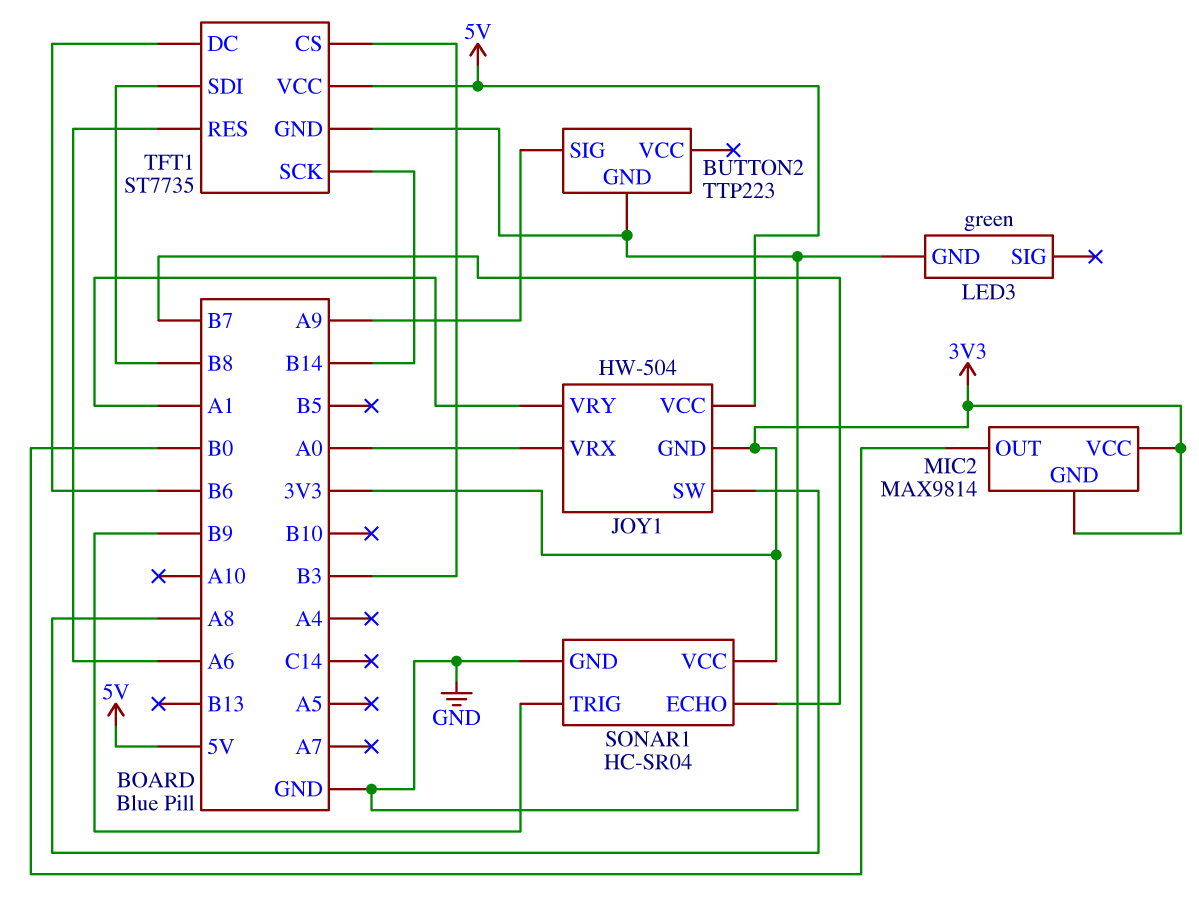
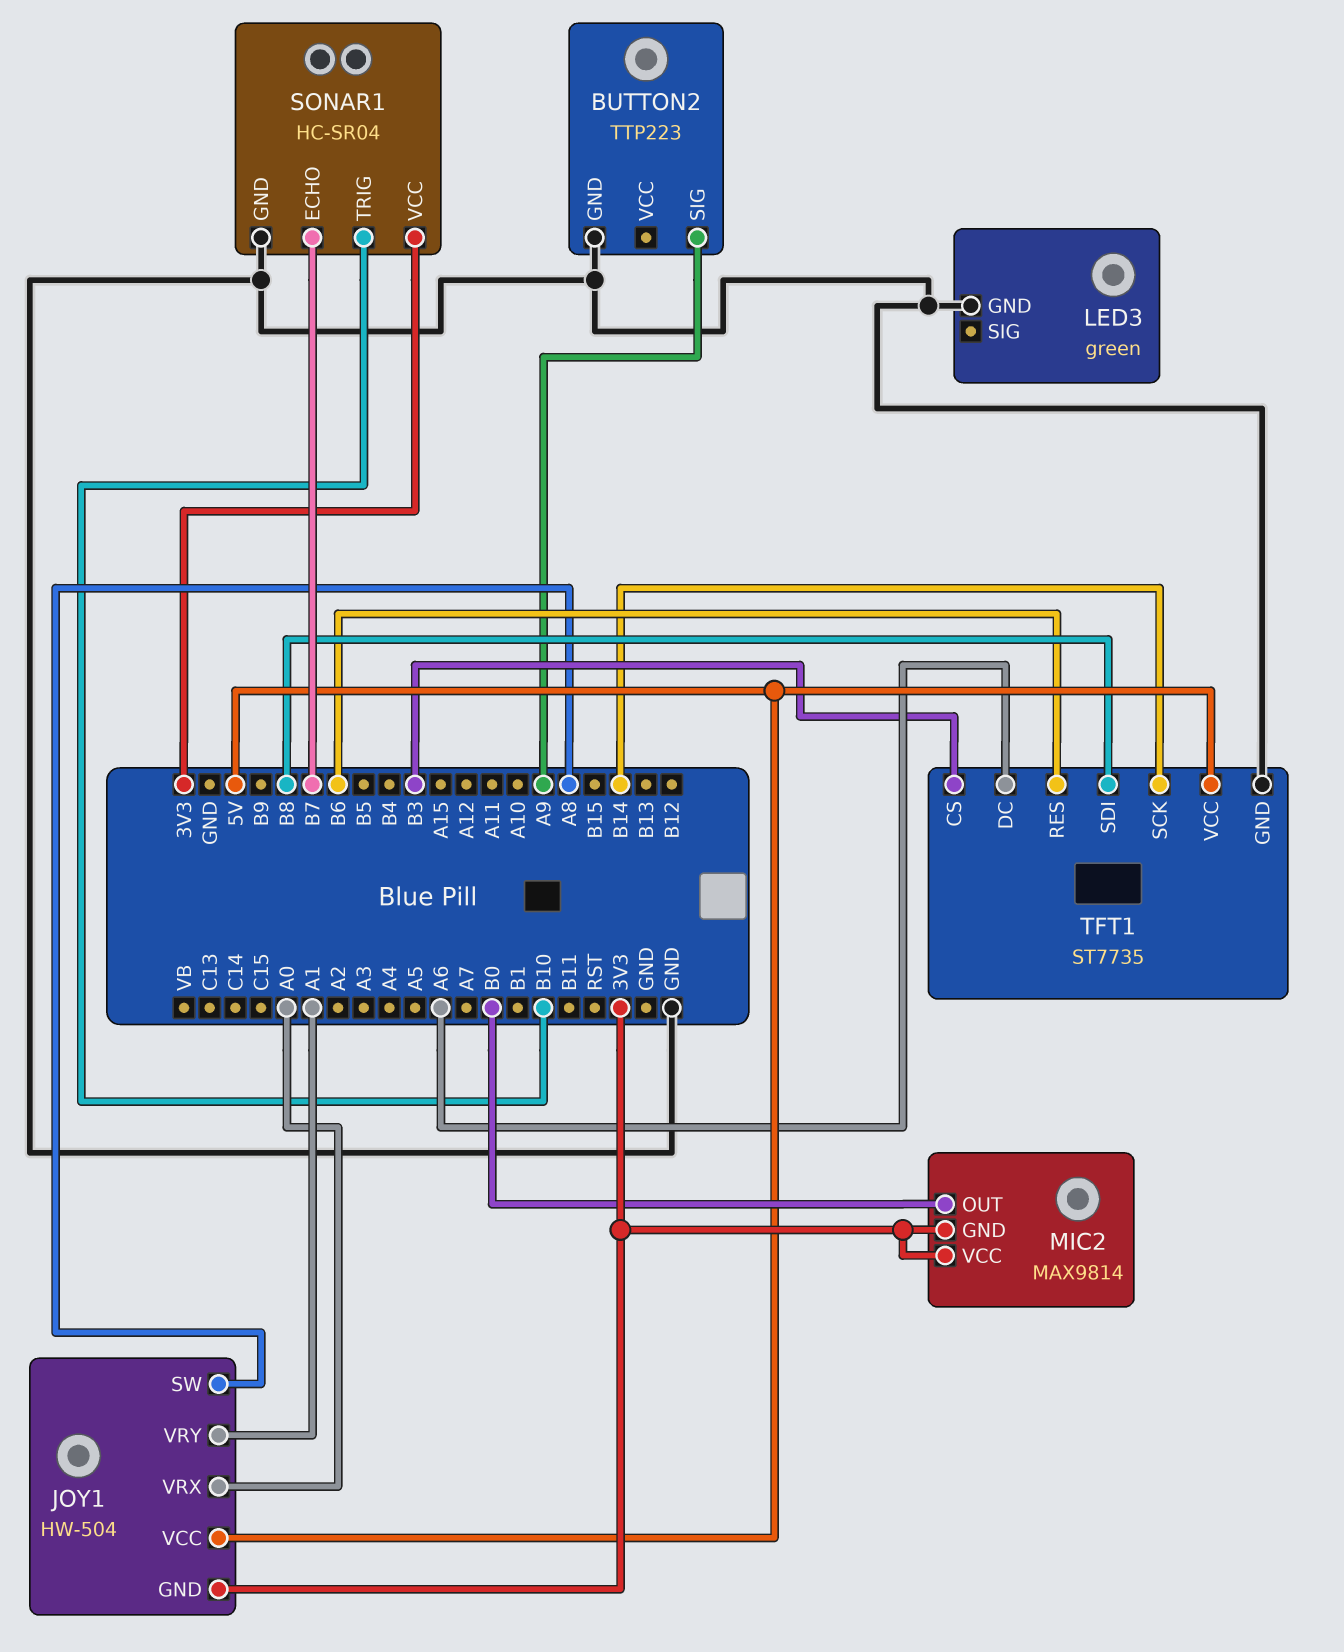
SONAR1 pin TRIG: B9 -> B10
TFT1 pin DC: B6 -> A6
TFT1 pin RES: A6 -> B6

